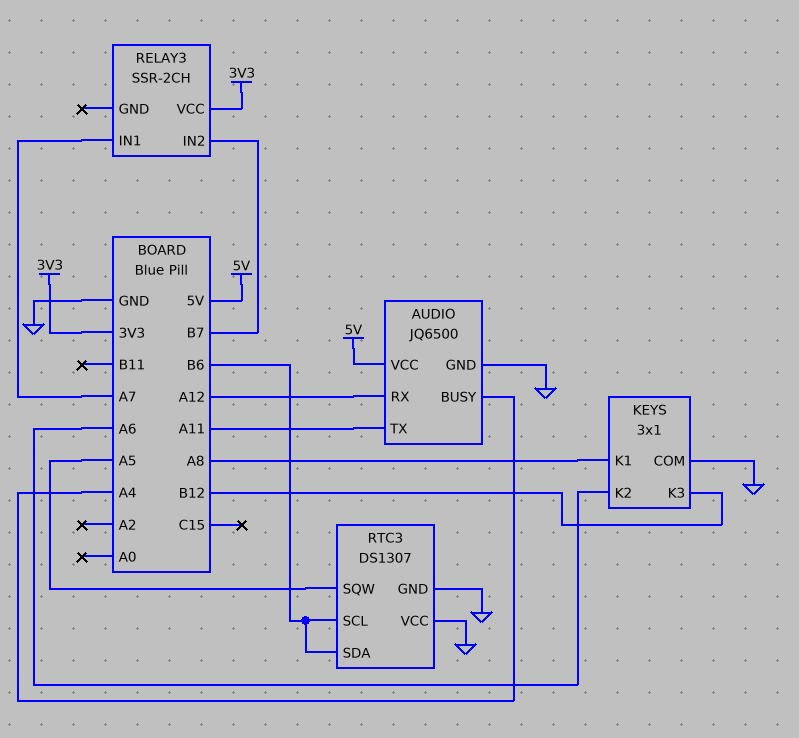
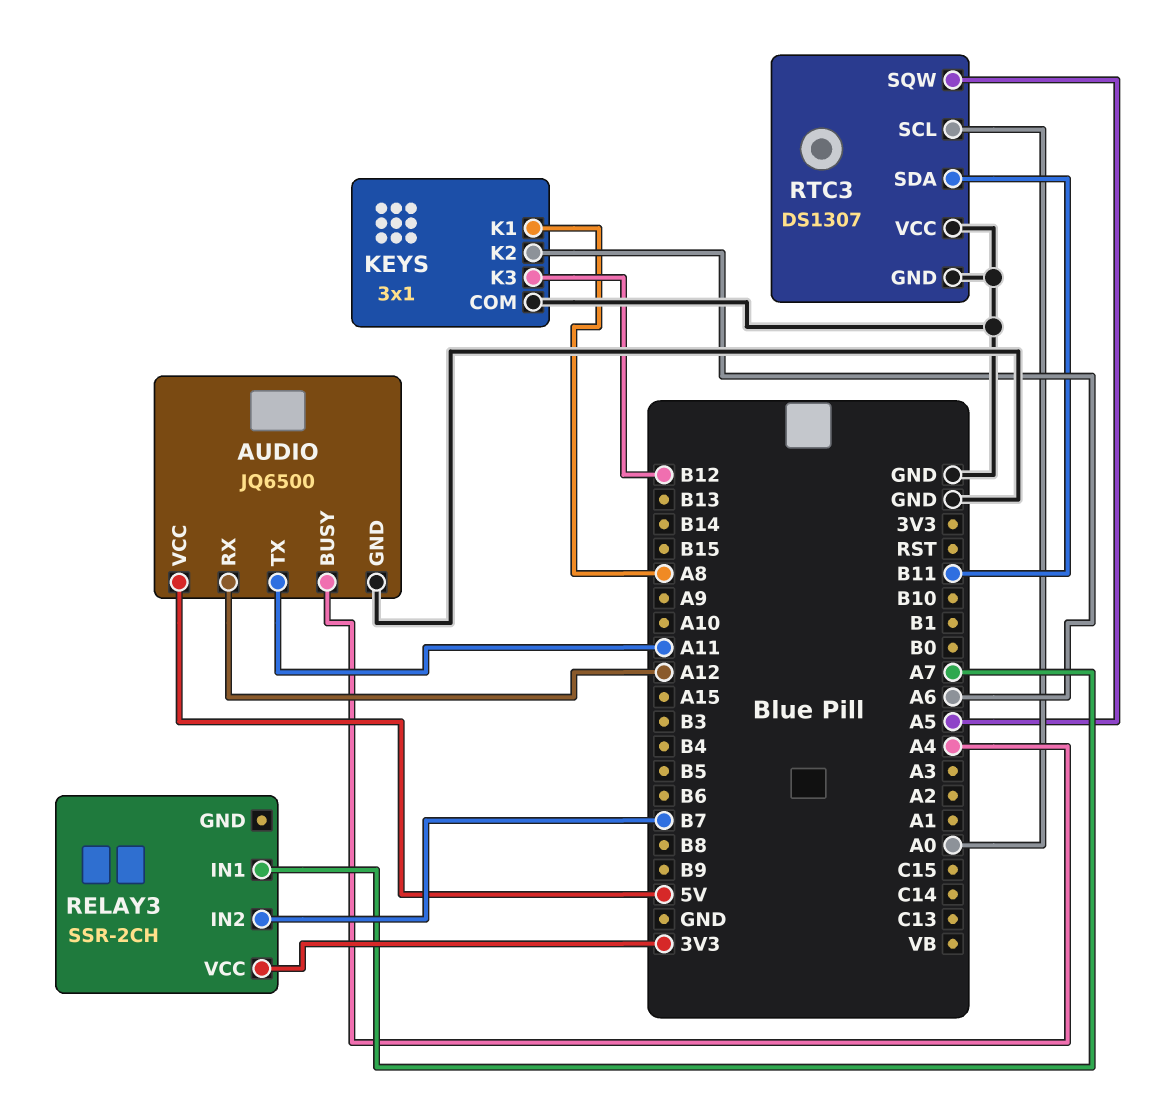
RTC3 pin SCL: B6 -> A0
RTC3 pin SDA: B6 -> B11

